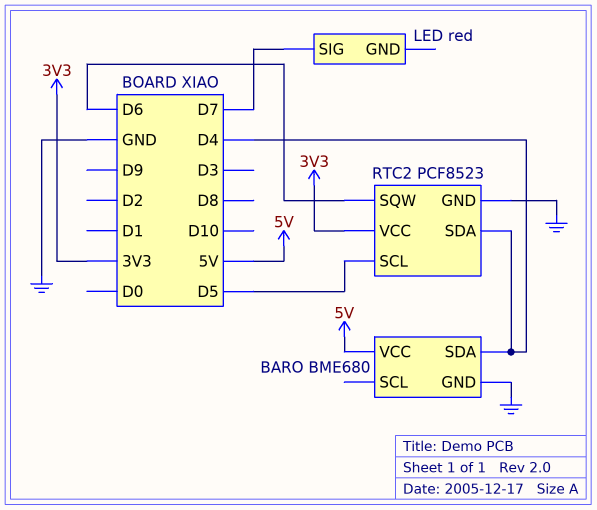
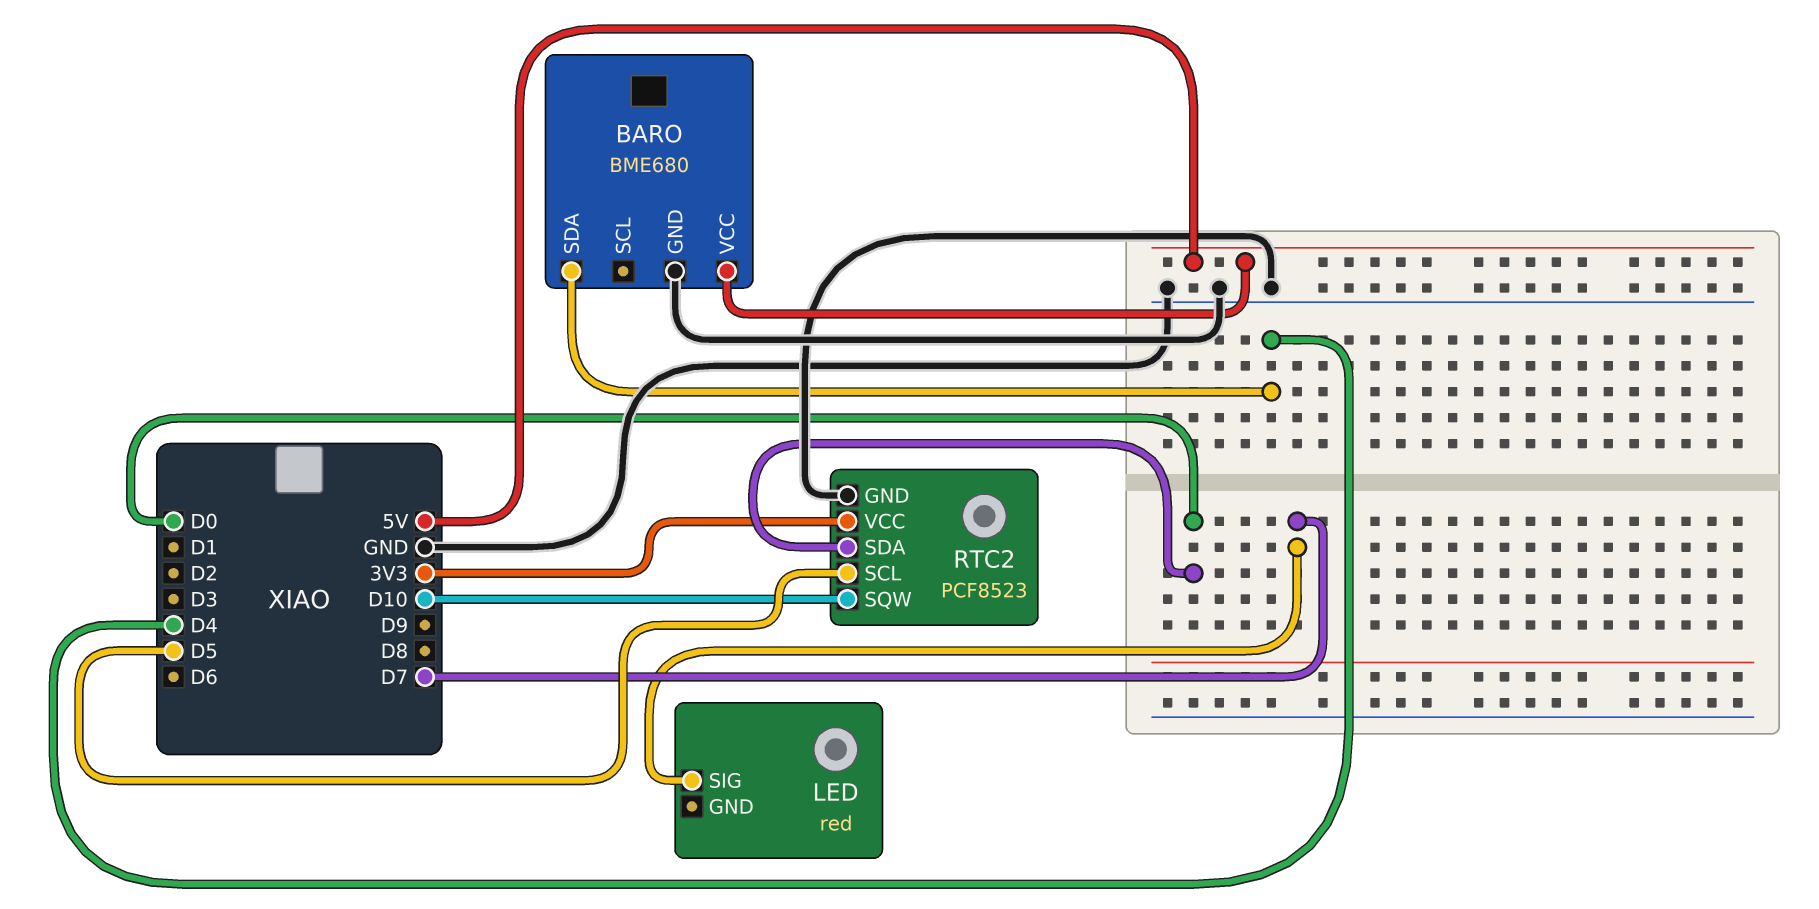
RTC2 pin SDA: D4 -> D0
RTC2 pin SQW: D6 -> D10

